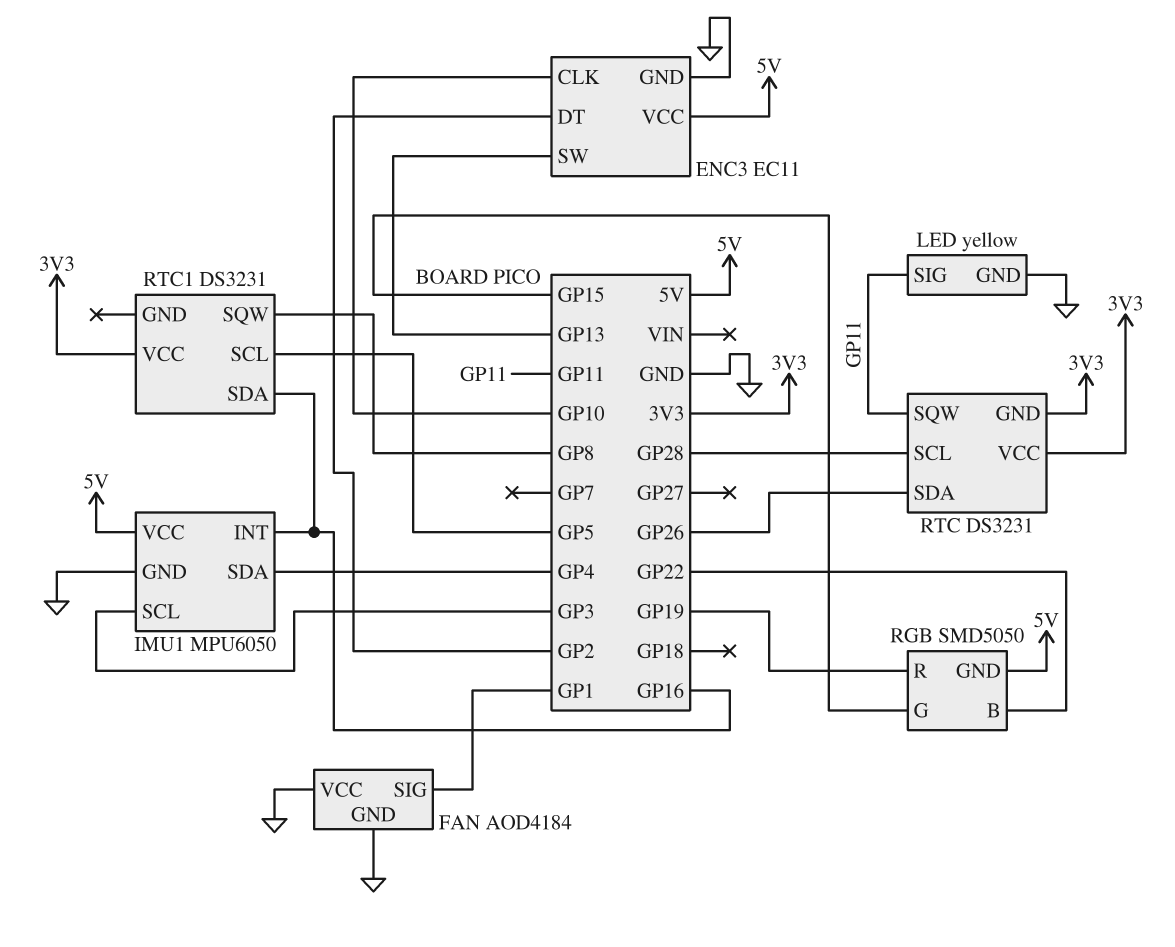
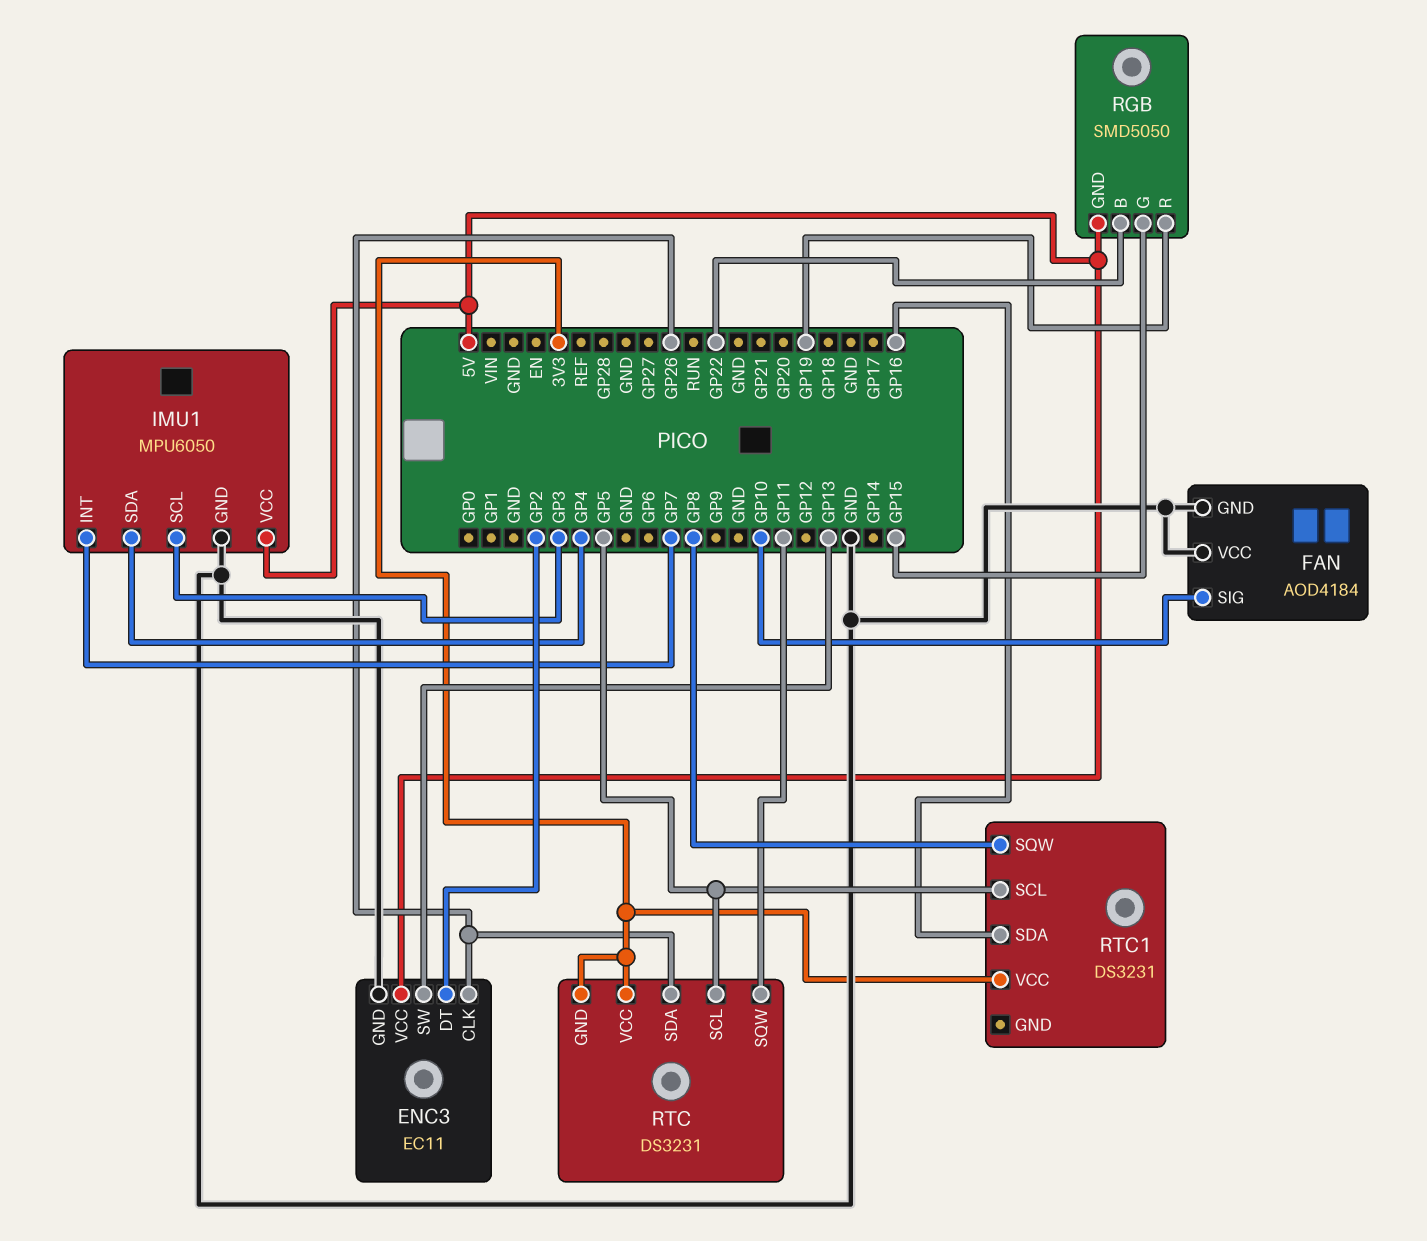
ENC3 pin CLK: GP10 -> GP26
FAN pin SIG: GP1 -> GP10
IMU1 pin INT: GP16 -> GP7
LED: yellow -> none
LED pin GND: GND -> none
LED pin SIG: GP11 -> none
RTC pin SCL: GP28 -> GP5

